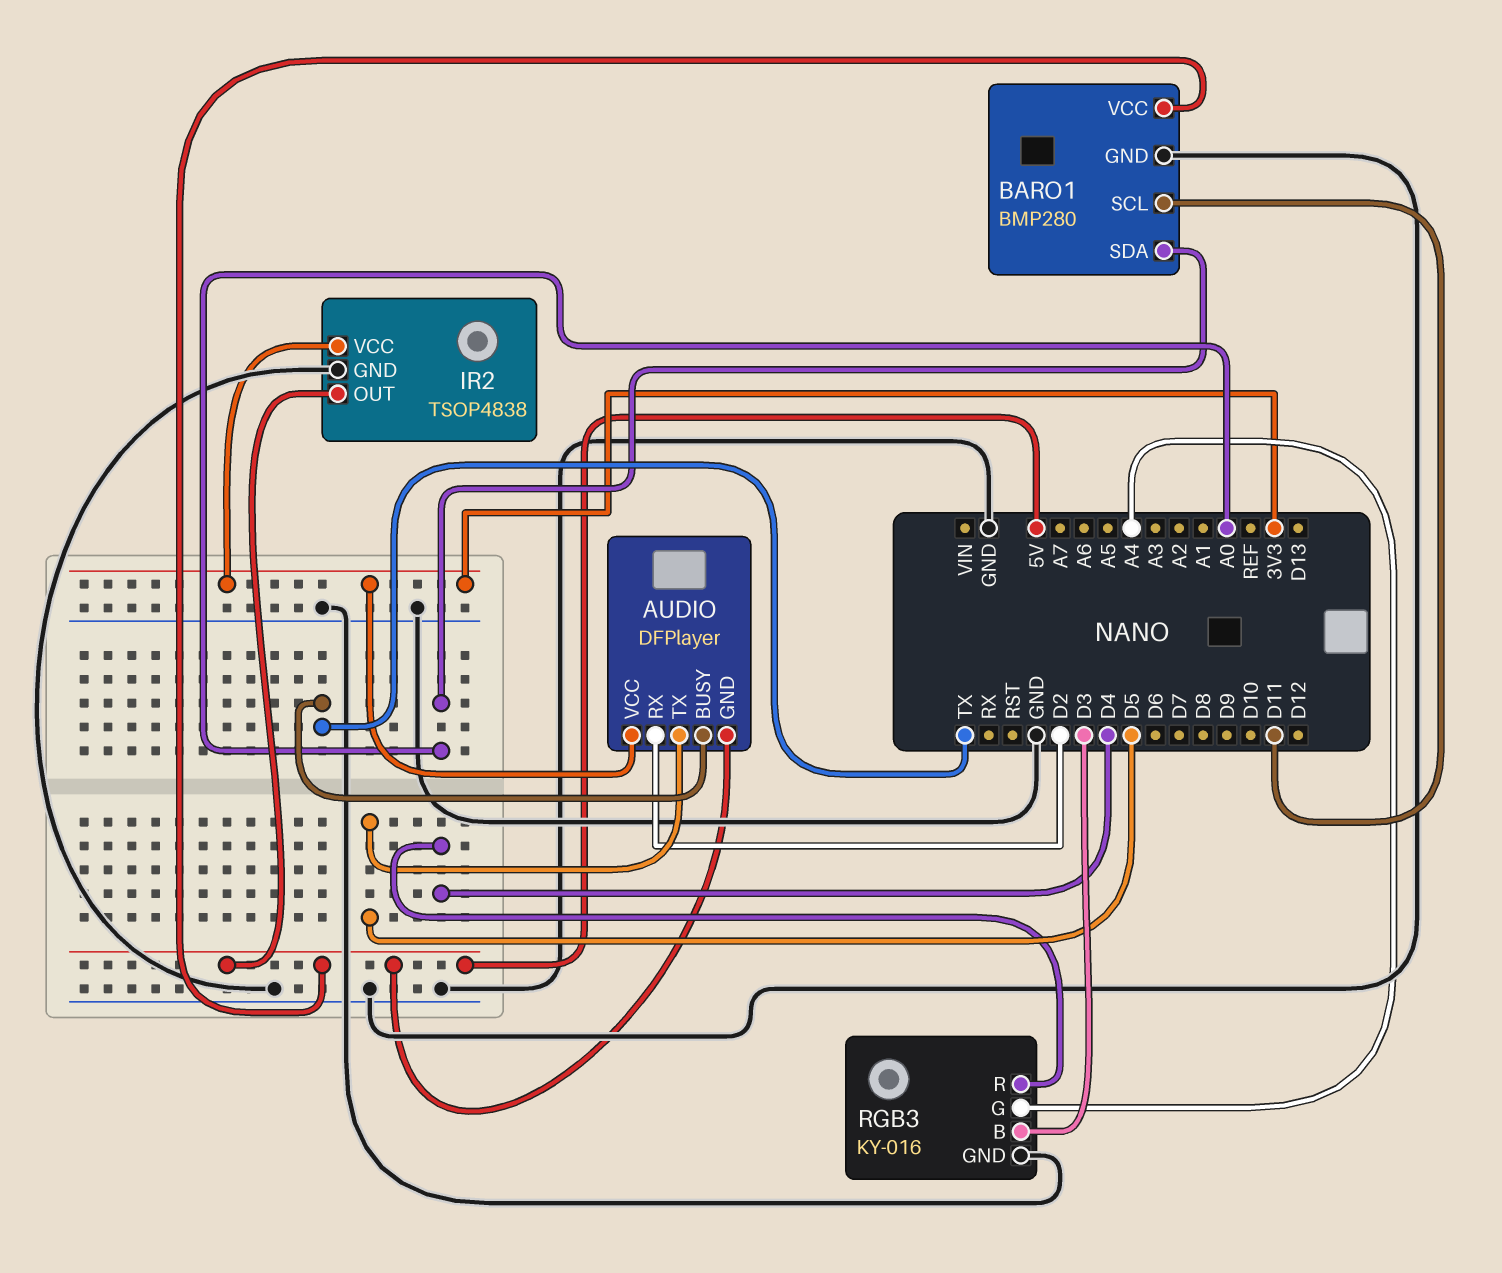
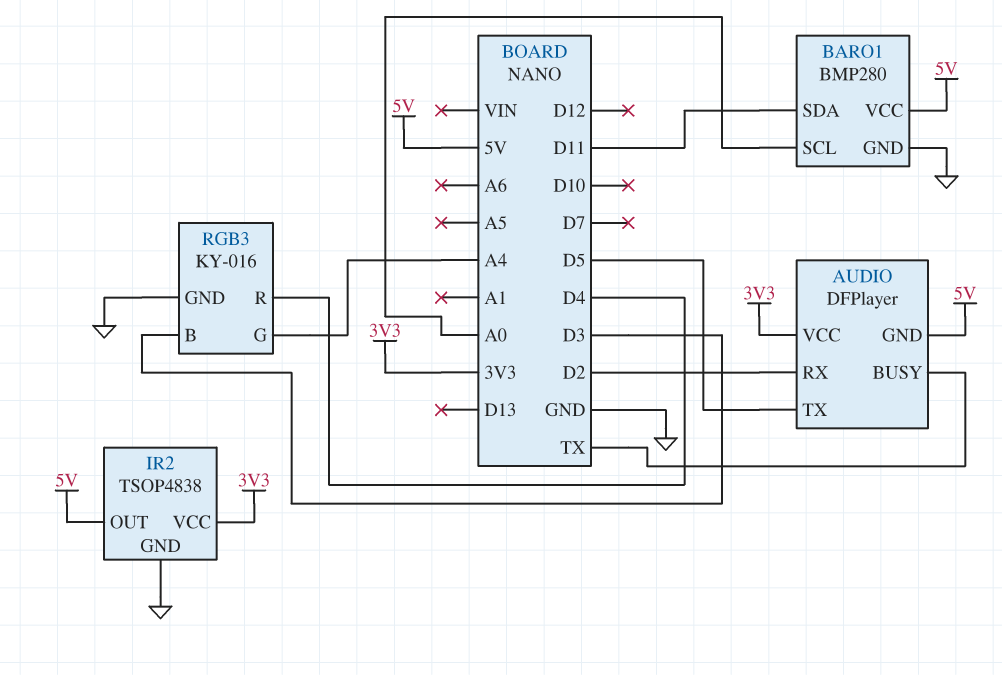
BARO1 pin SCL: D11 -> A0
BARO1 pin SDA: A0 -> D11

